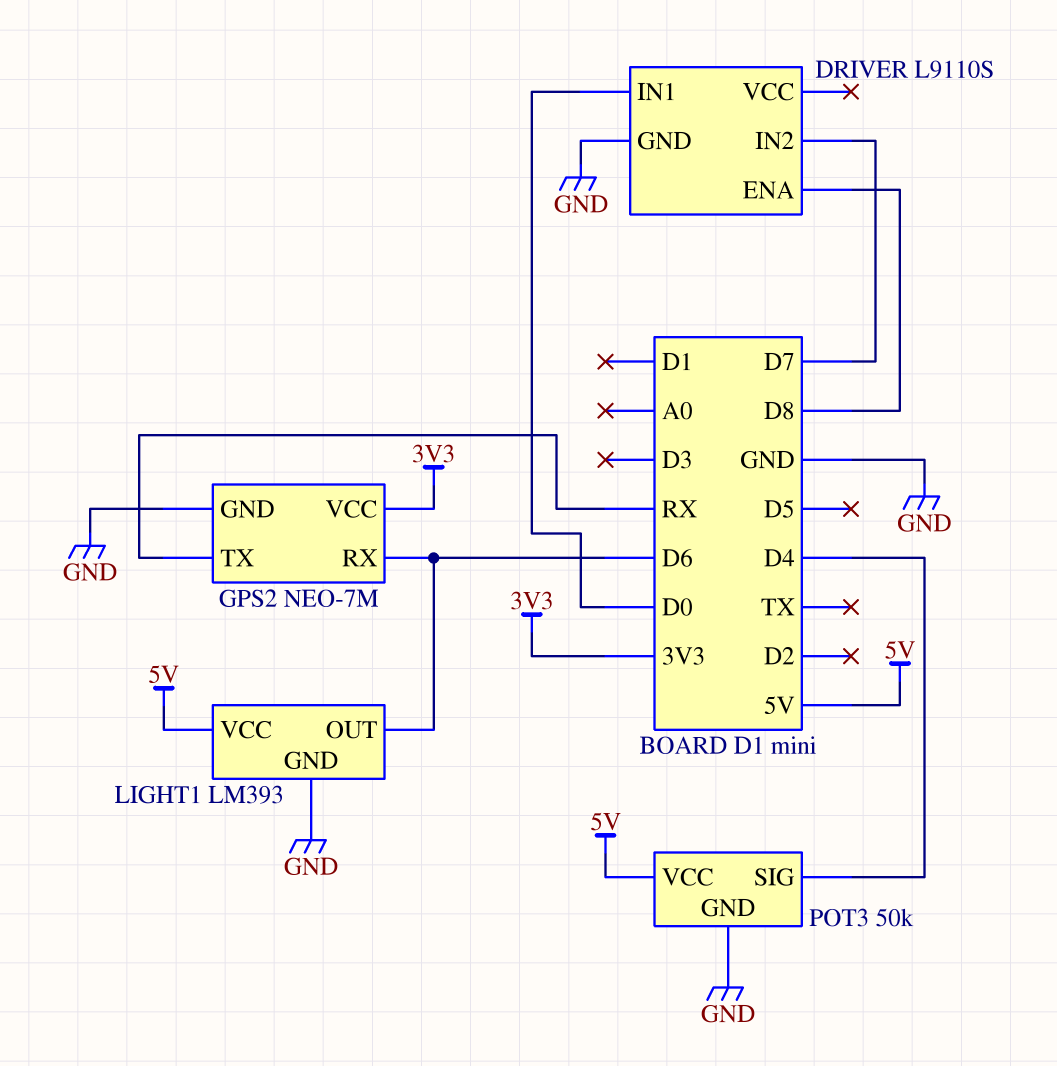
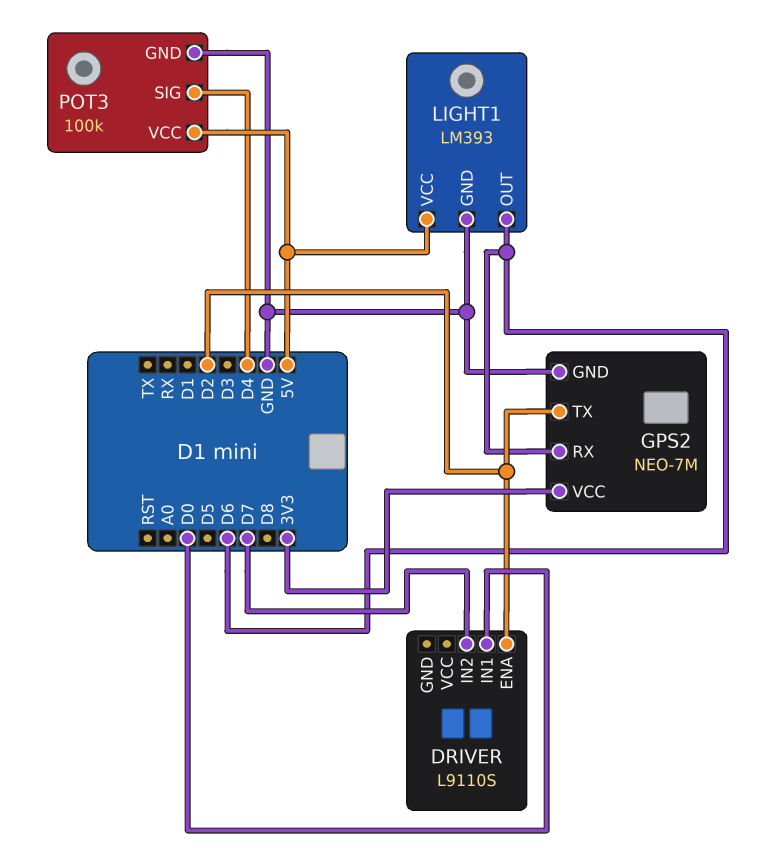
DRIVER pin ENA: D8 -> D2
DRIVER pin GND: GND -> none
GPS2 pin TX: RX -> D2
POT3: 50k -> 100k

